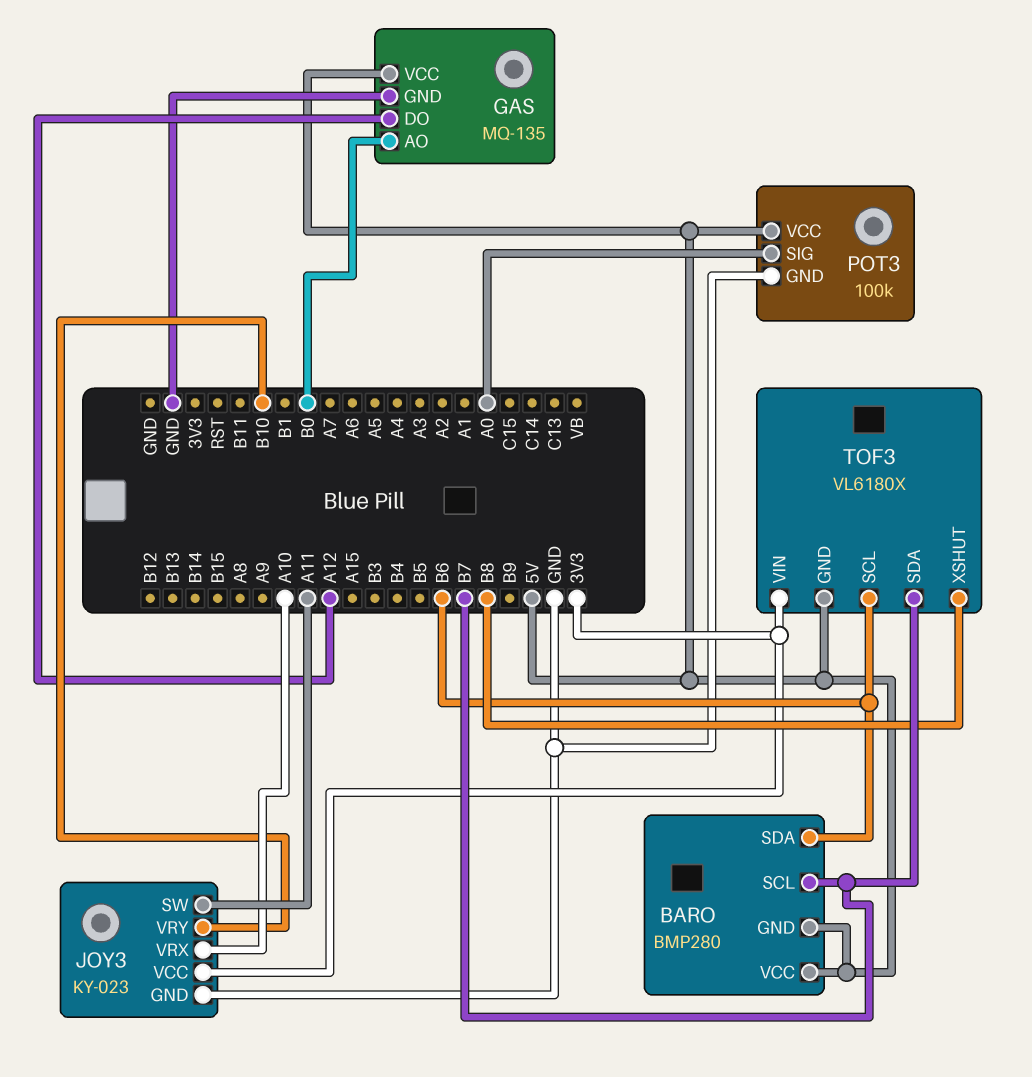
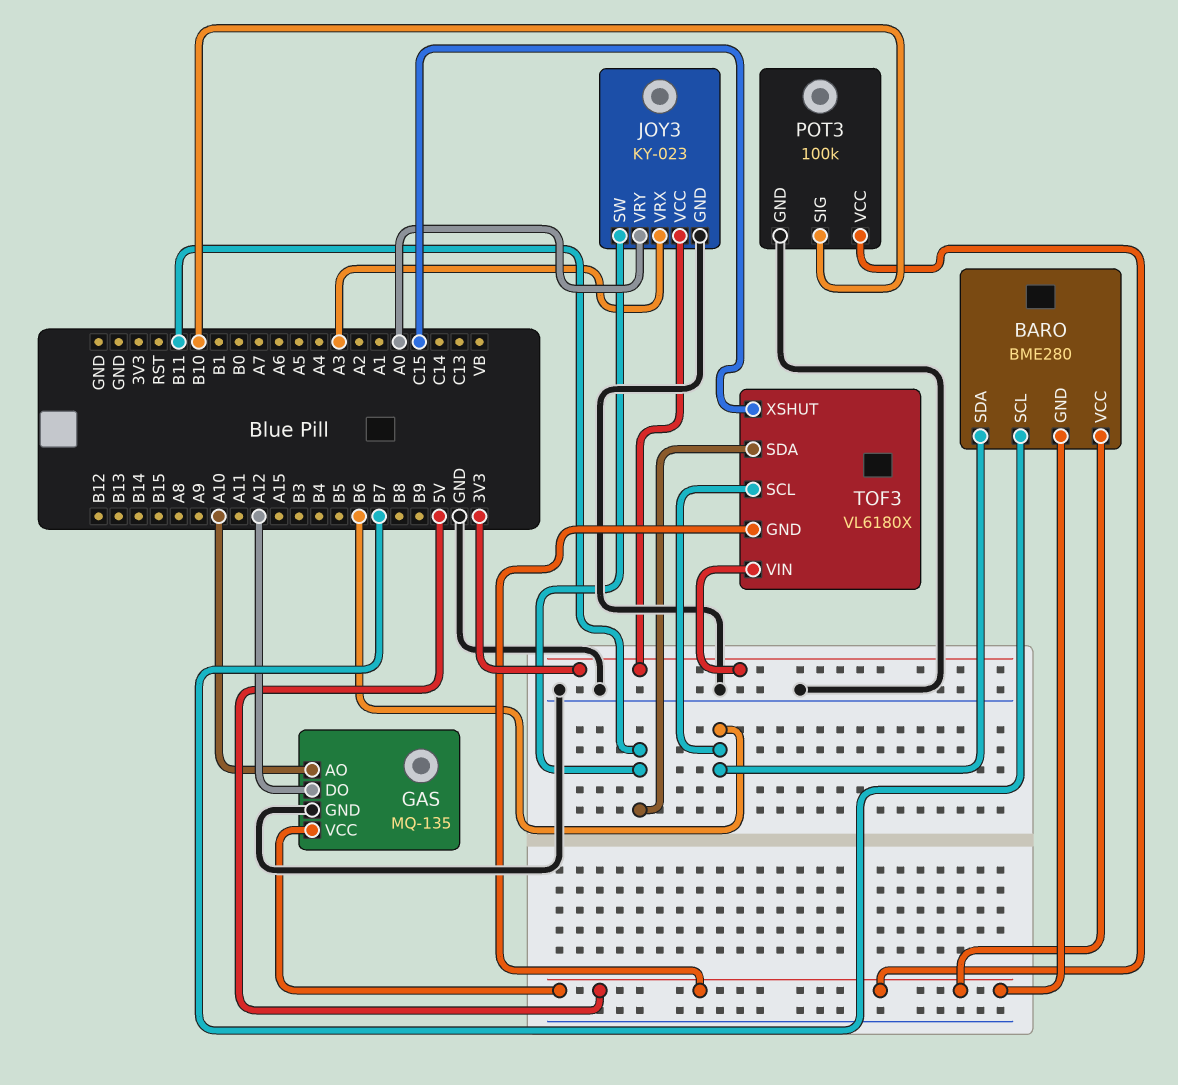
BARO: BMP280 -> BME280
GAS pin AO: B0 -> A10
JOY3 pin SW: A11 -> B11
JOY3 pin VRX: A10 -> A3
JOY3 pin VRY: B10 -> A0
POT3 pin SIG: A0 -> B10
TOF3 pin SDA: B7 -> B11
TOF3 pin XSHUT: B8 -> C15

